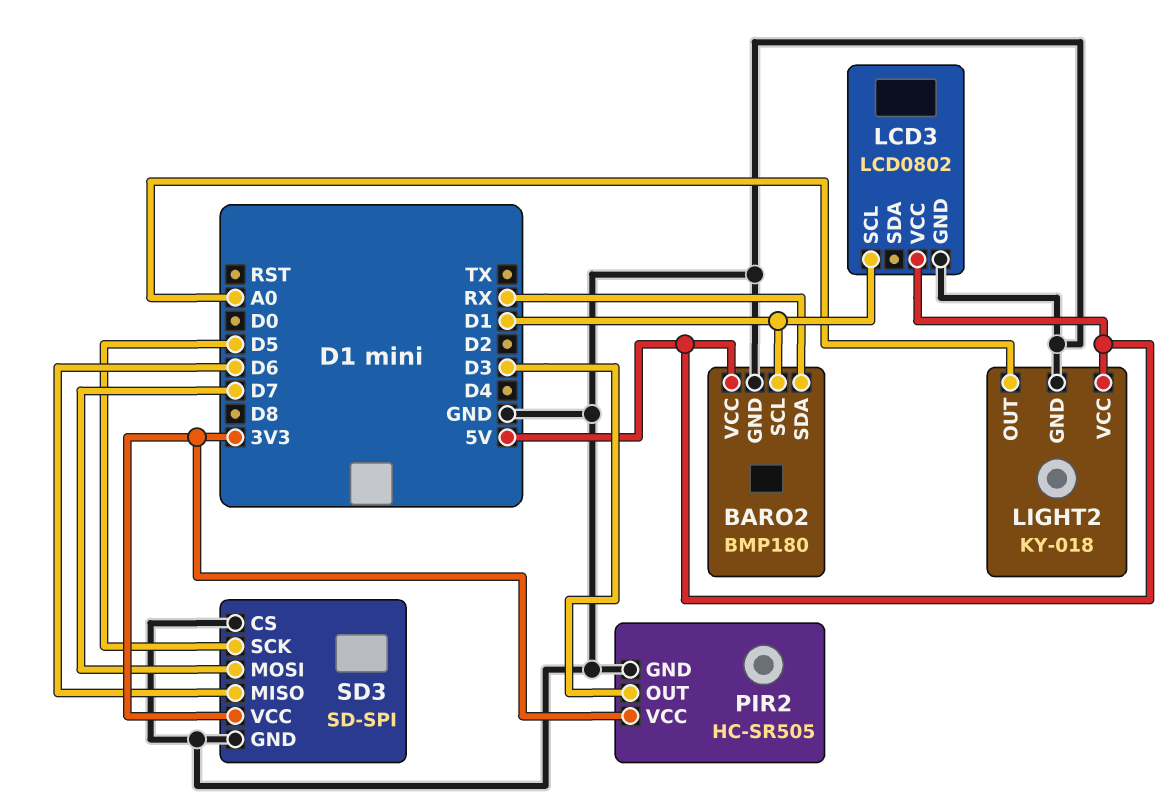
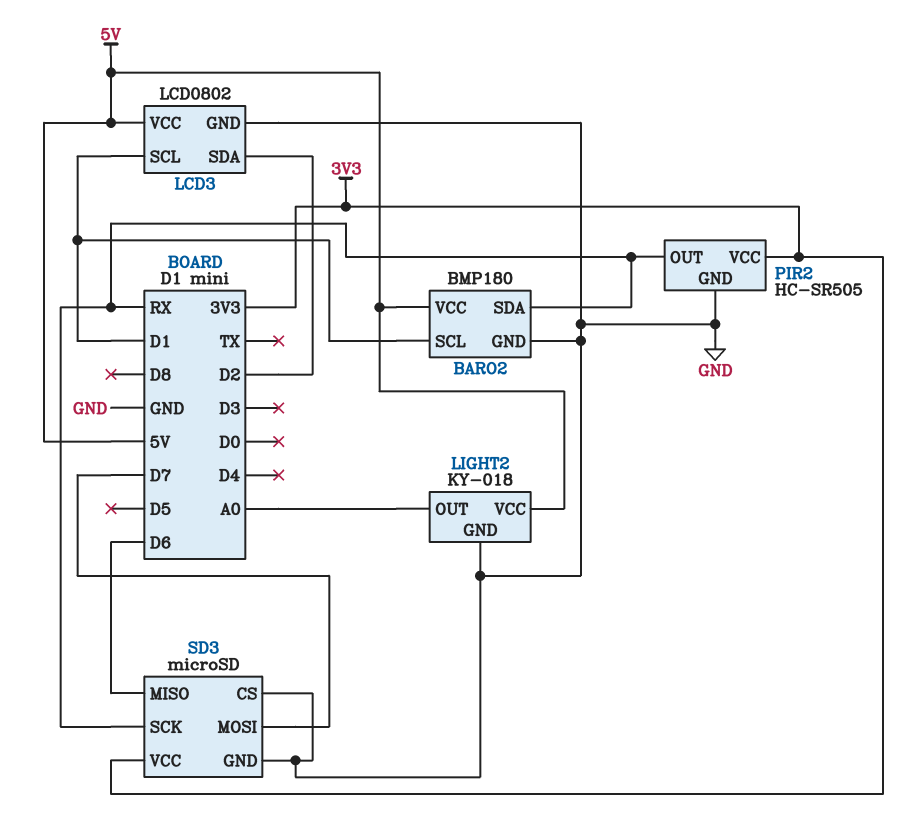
LCD3 pin SDA: none -> D2
PIR2 pin OUT: D3 -> RX
SD3: SD-SPI -> microSD
SD3 pin SCK: D5 -> RX

